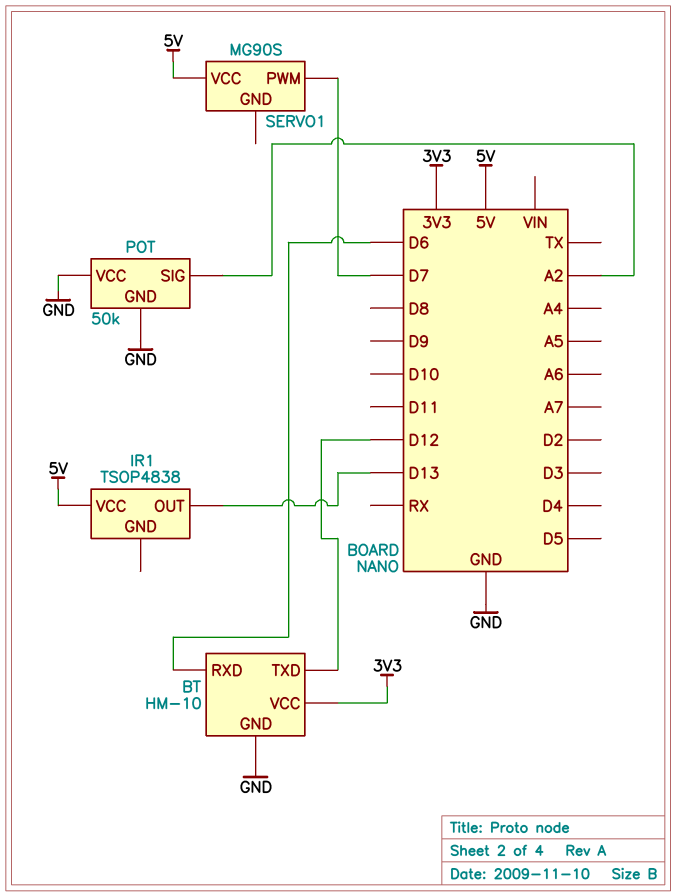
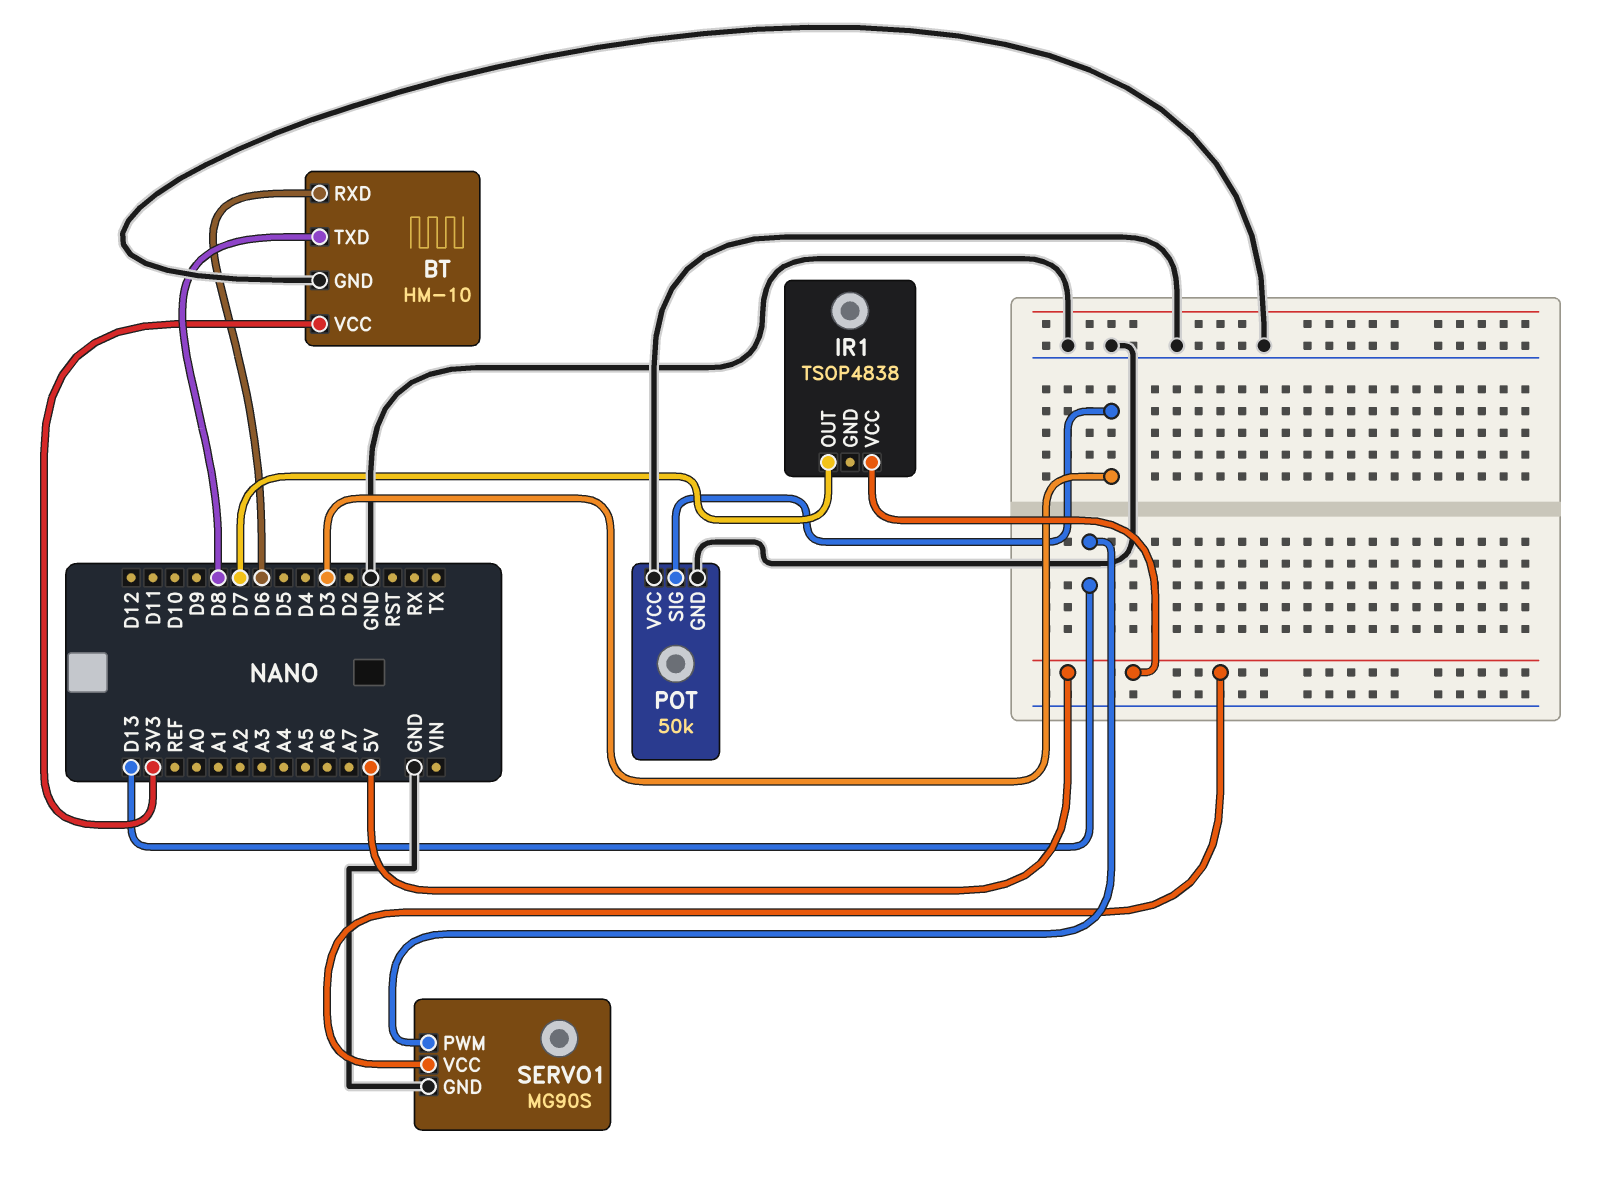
BT pin TXD: D12 -> D8
IR1 pin OUT: D13 -> D7
POT pin SIG: A2 -> D3
SERVO1 pin GND: none -> GND
SERVO1 pin PWM: D7 -> D13

